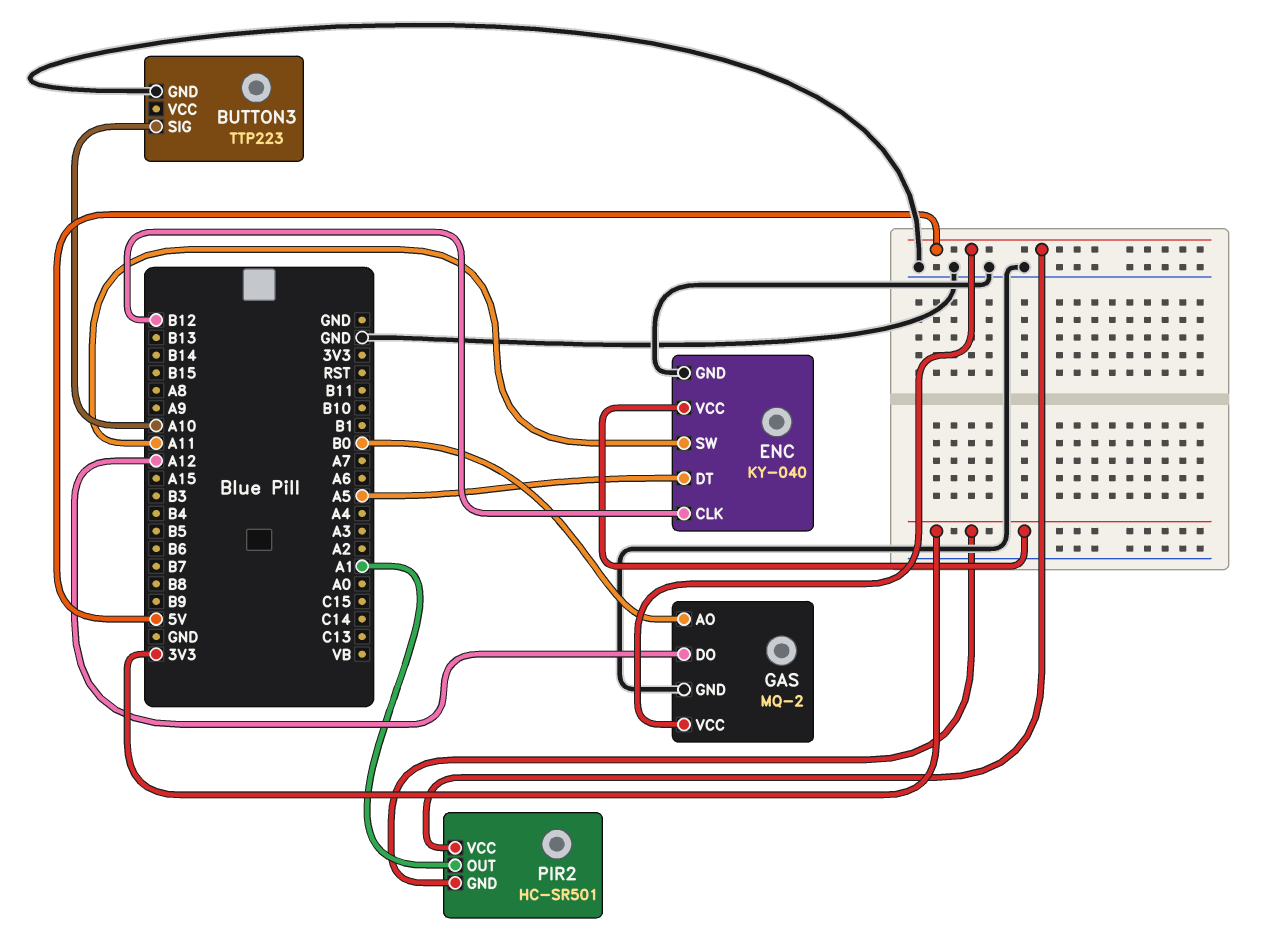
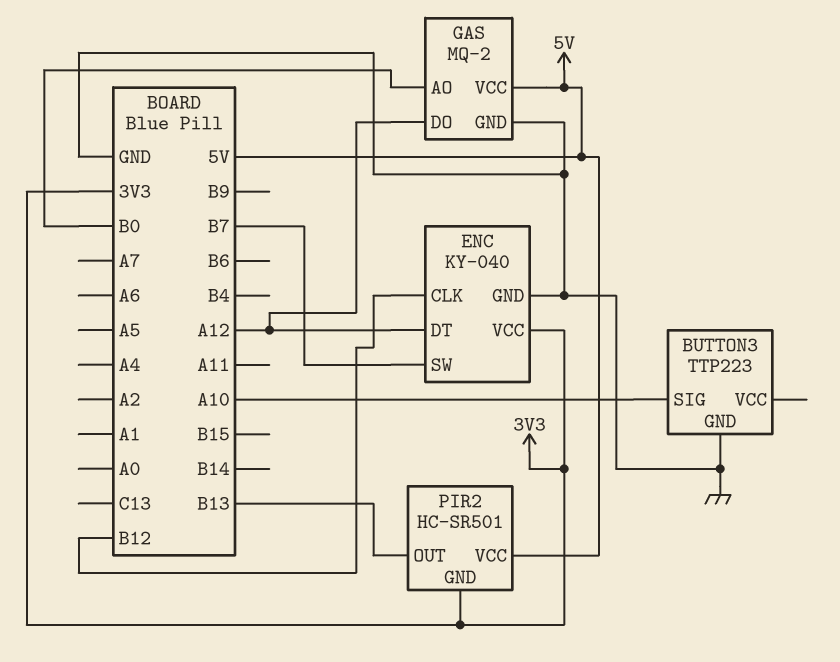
ENC pin DT: A5 -> A12
ENC pin SW: A11 -> B7
PIR2 pin OUT: A1 -> B13

